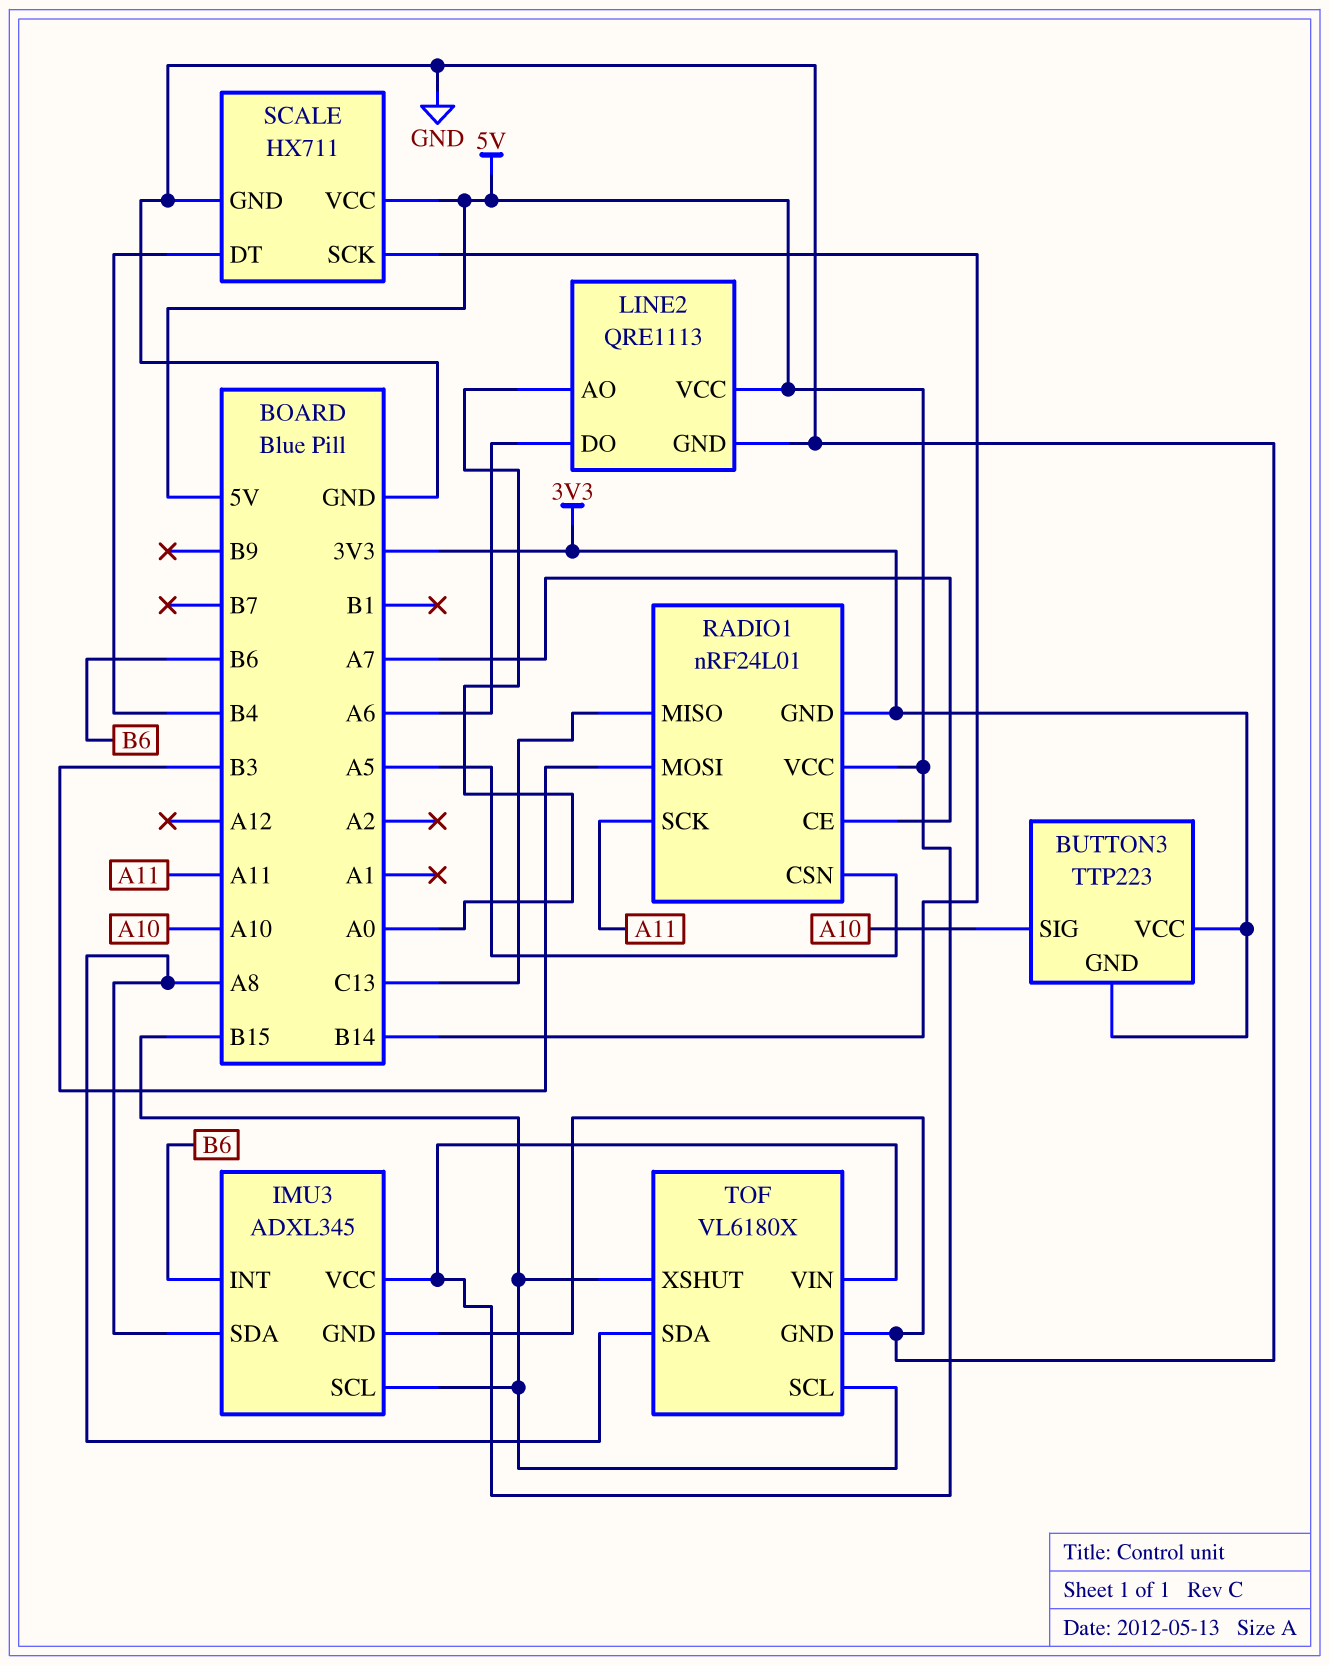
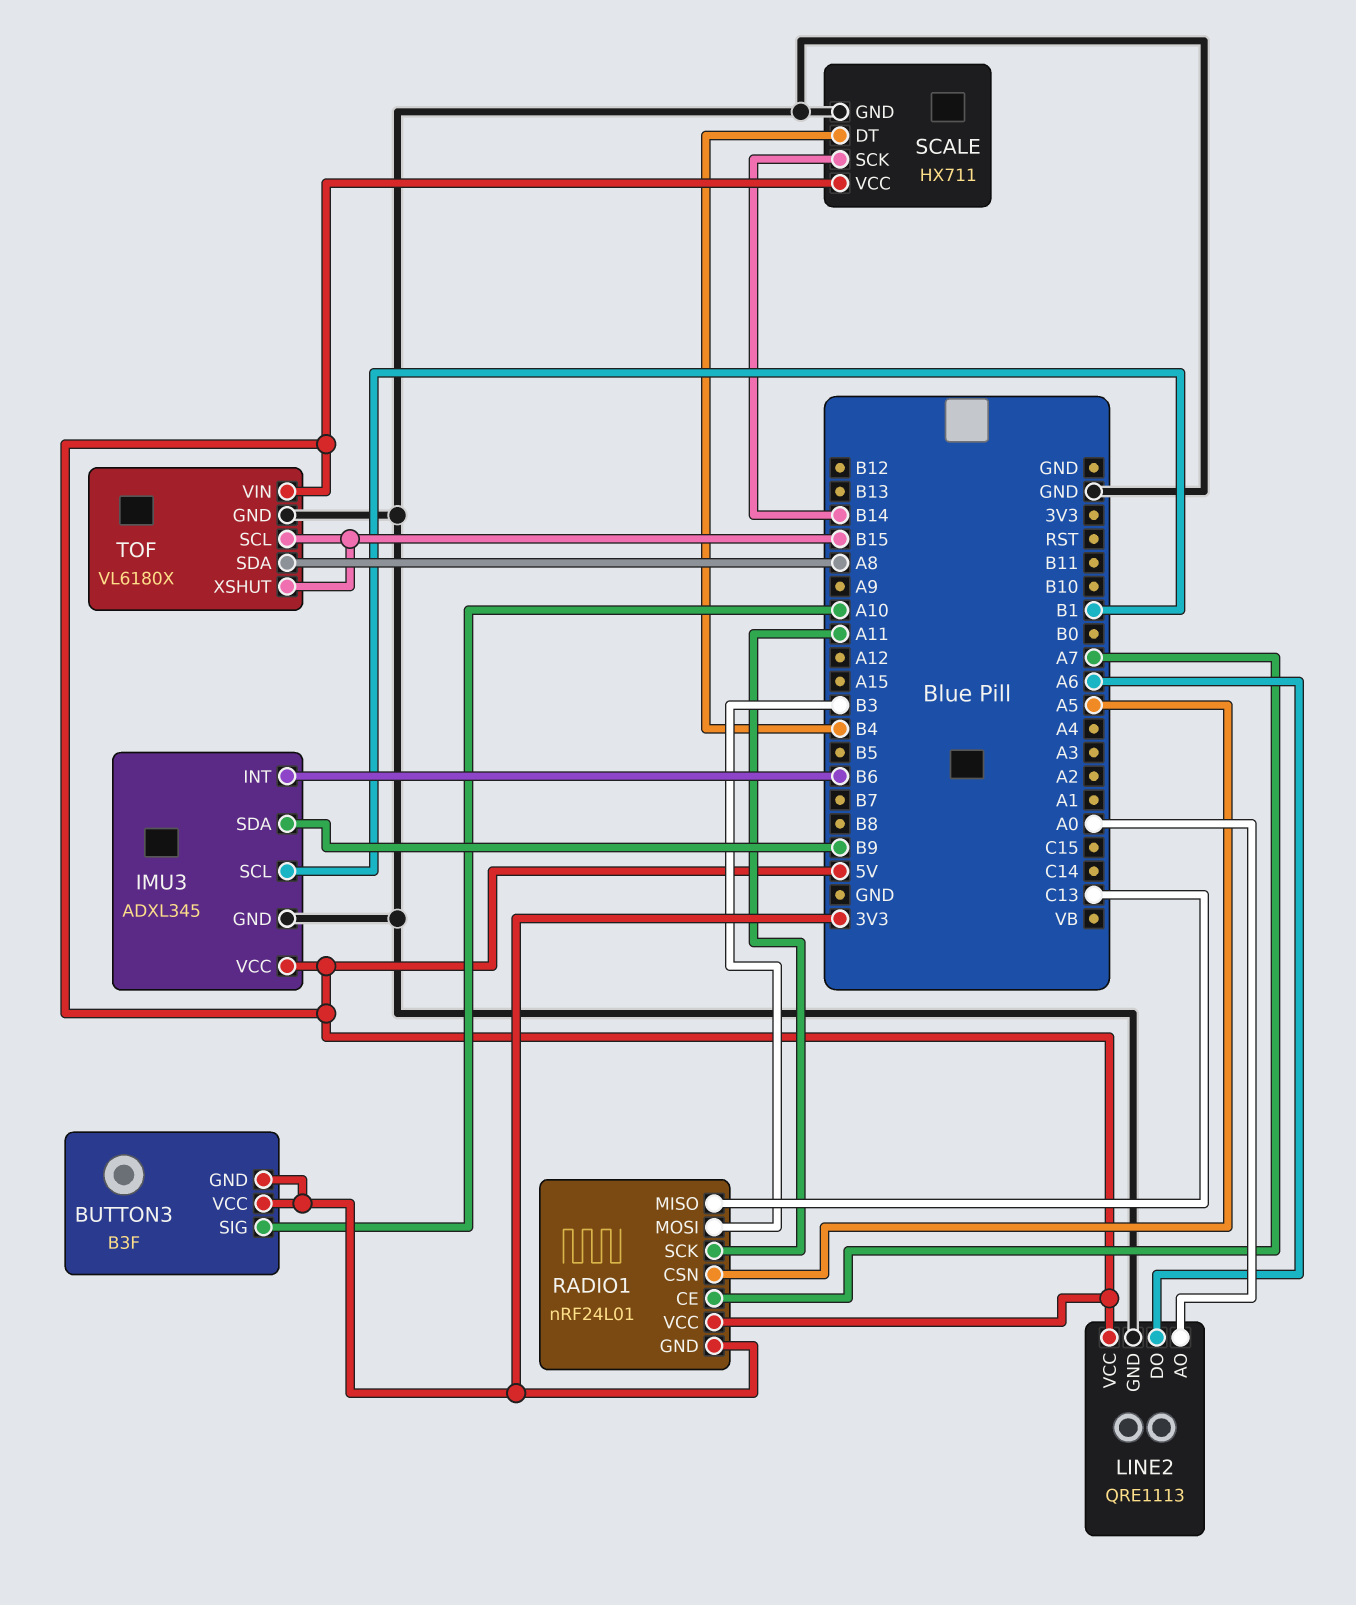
BUTTON3: TTP223 -> B3F
IMU3 pin SCL: B15 -> B1
IMU3 pin SDA: A8 -> B9

